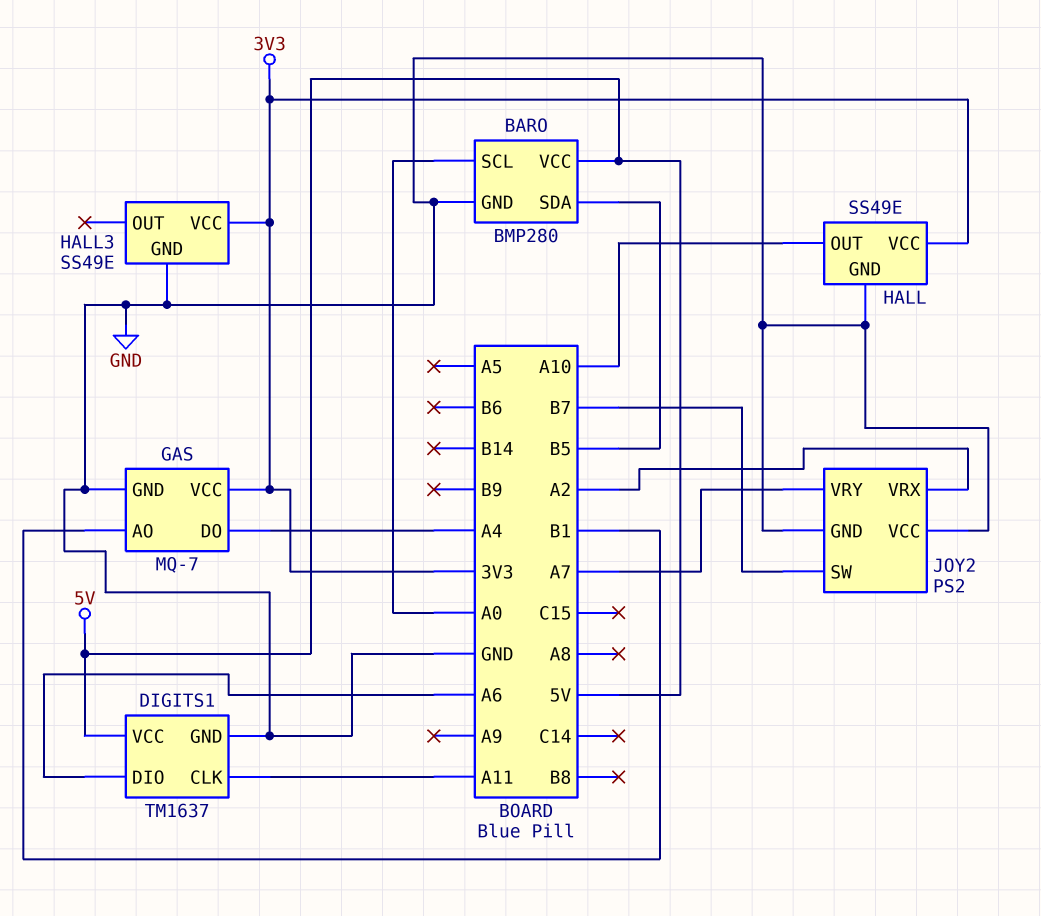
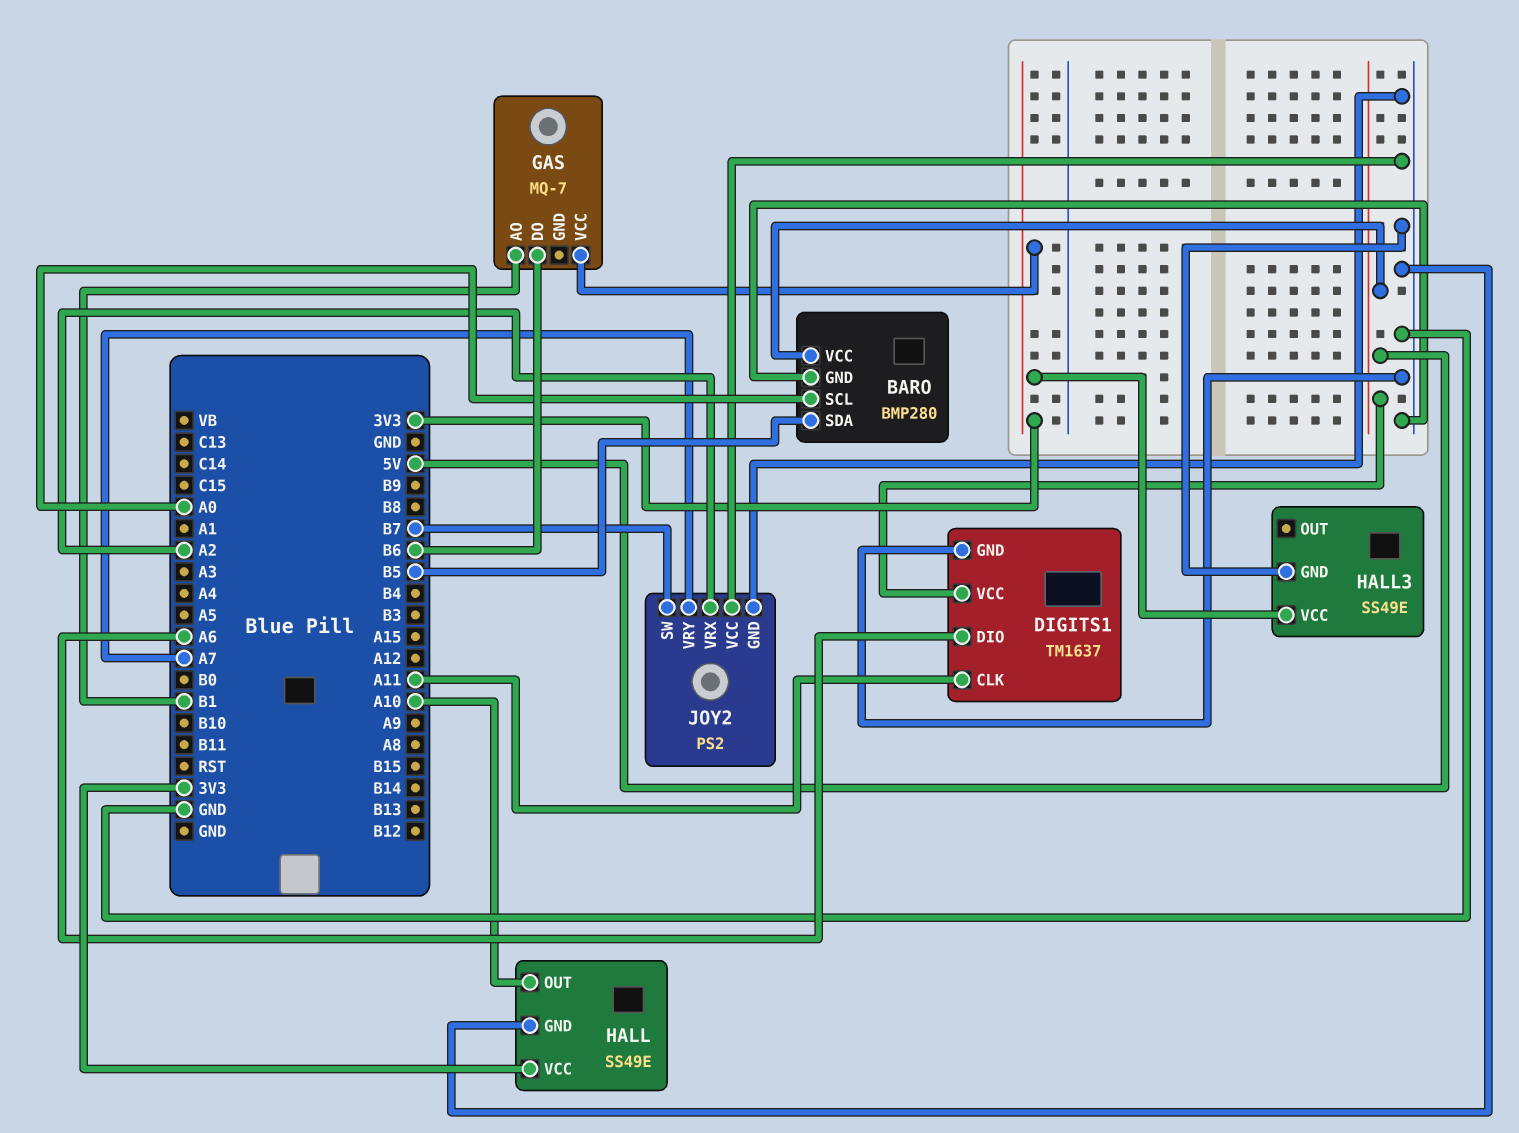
GAS pin DO: A4 -> B6
GAS pin GND: GND -> none

